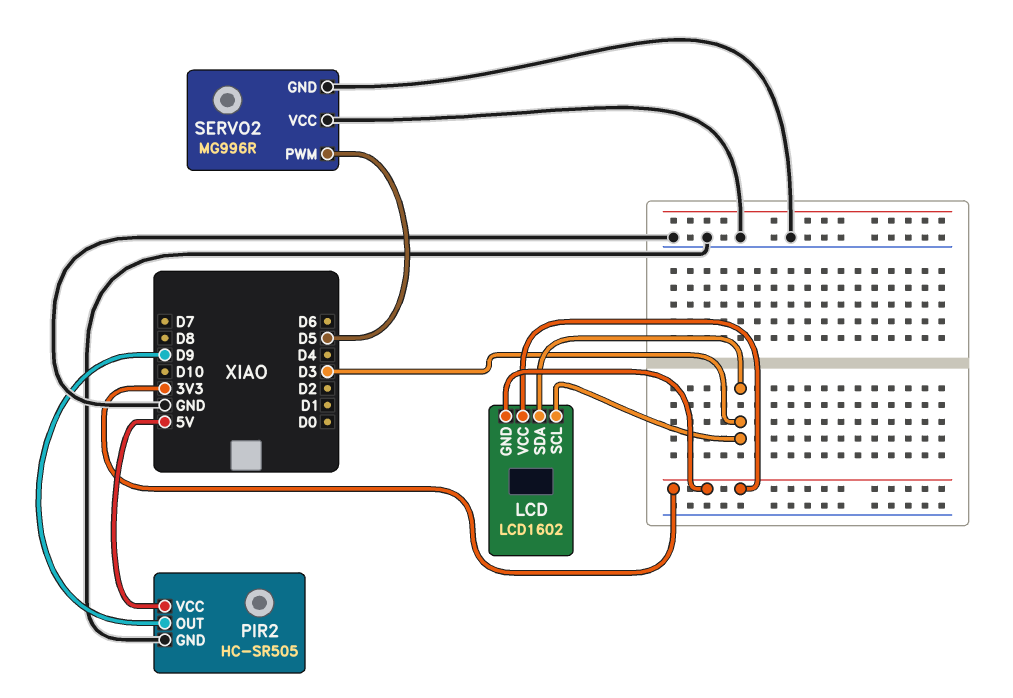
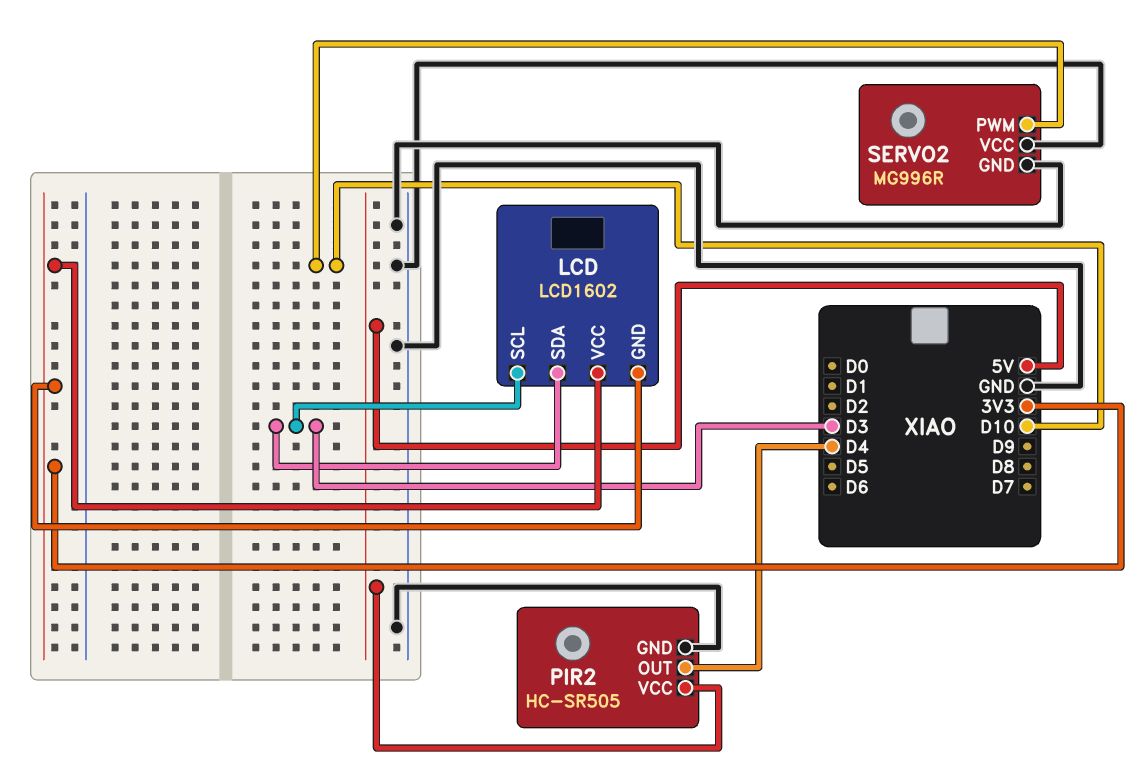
PIR2 pin OUT: D9 -> D4
SERVO2 pin PWM: D5 -> D10

